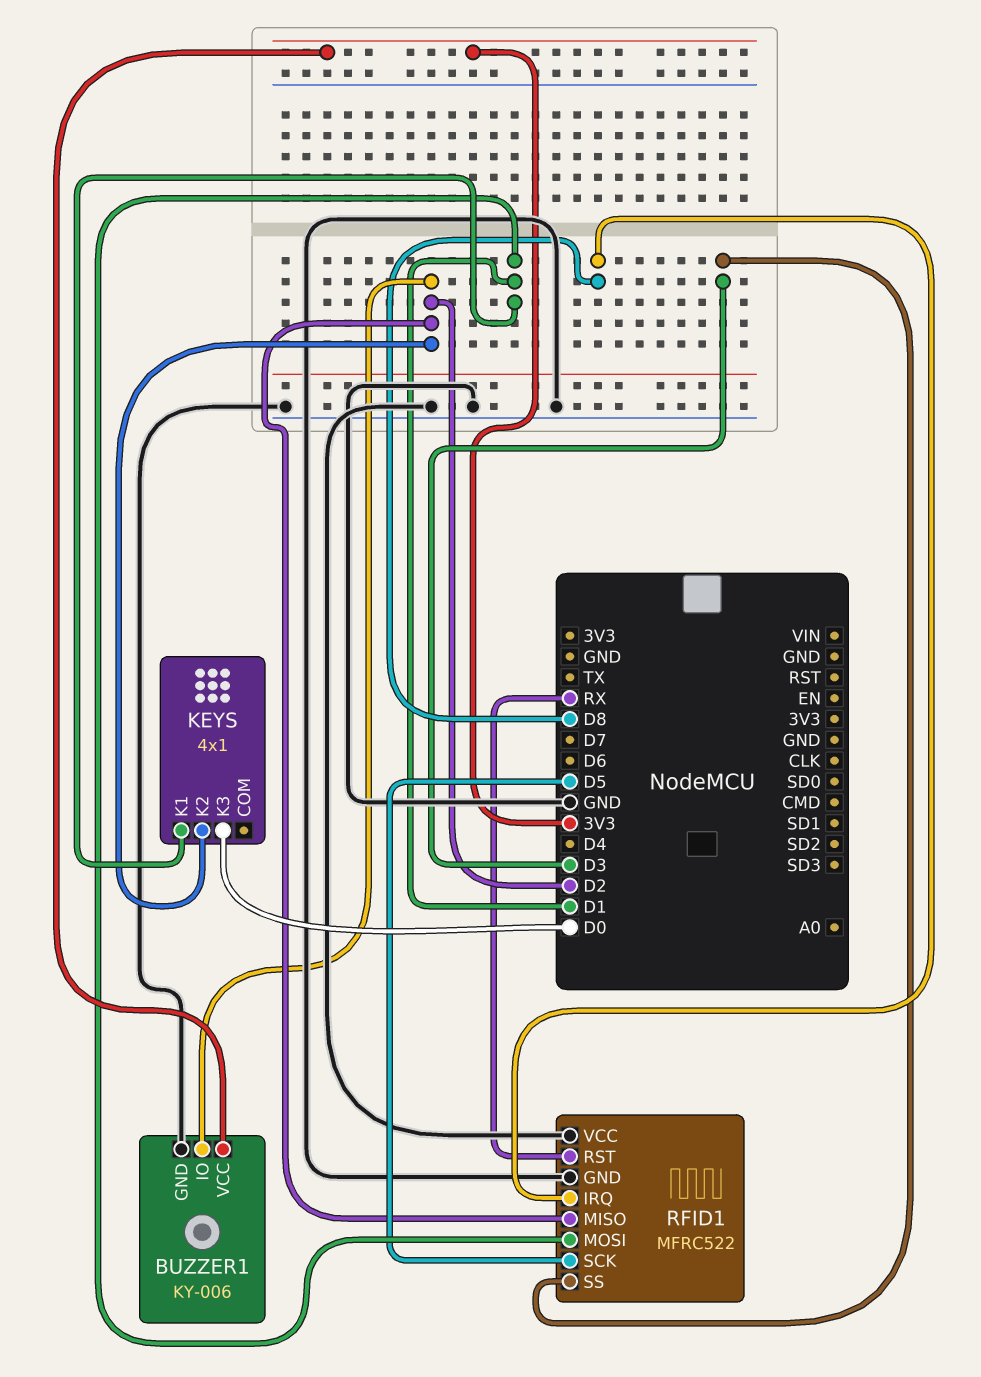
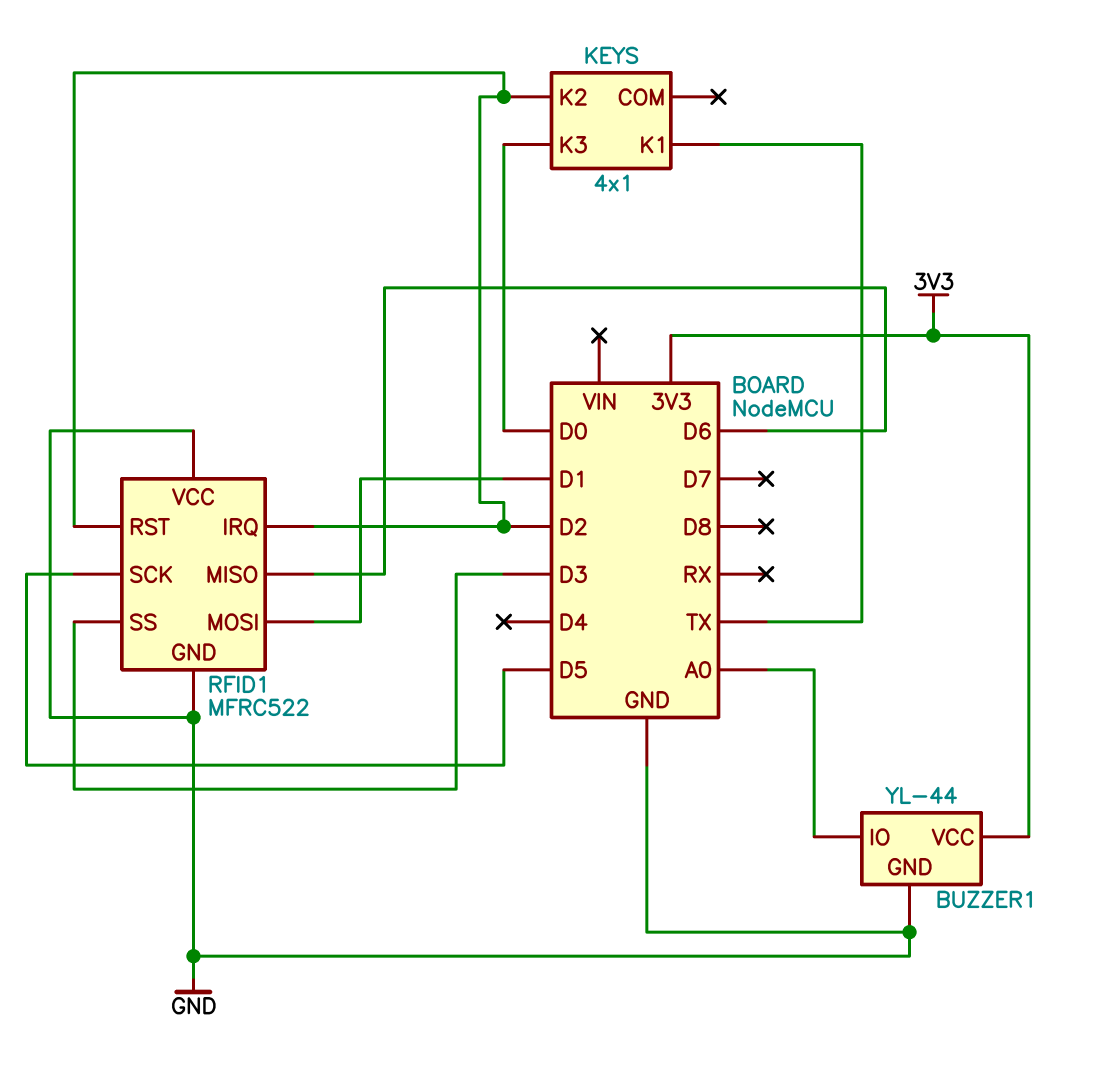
BUZZER1: KY-006 -> YL-44
BUZZER1 pin IO: D2 -> A0
KEYS pin K1: D1 -> TX
RFID1 pin IRQ: D8 -> D2
RFID1 pin MISO: D2 -> D6
RFID1 pin RST: RX -> D2

